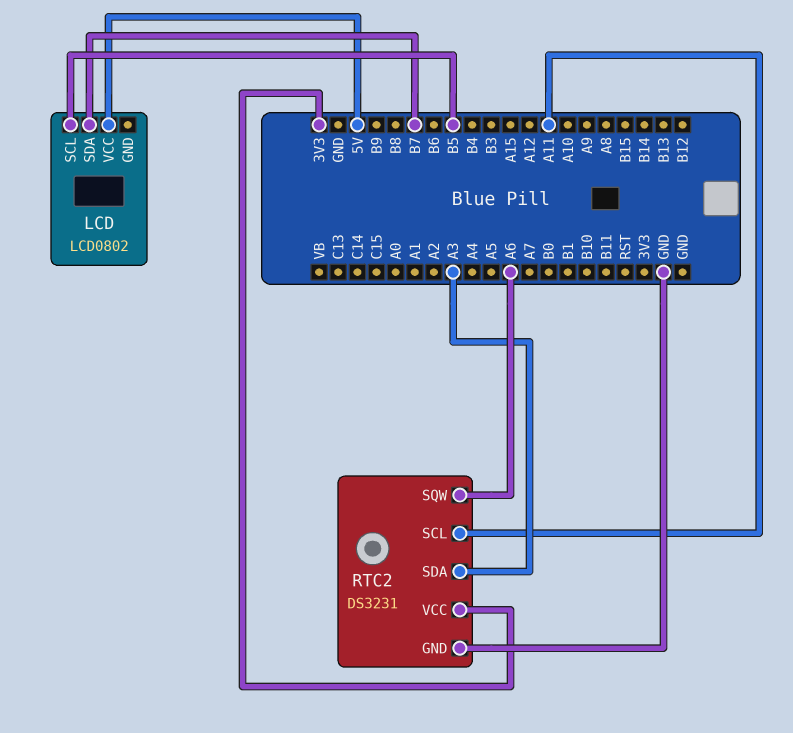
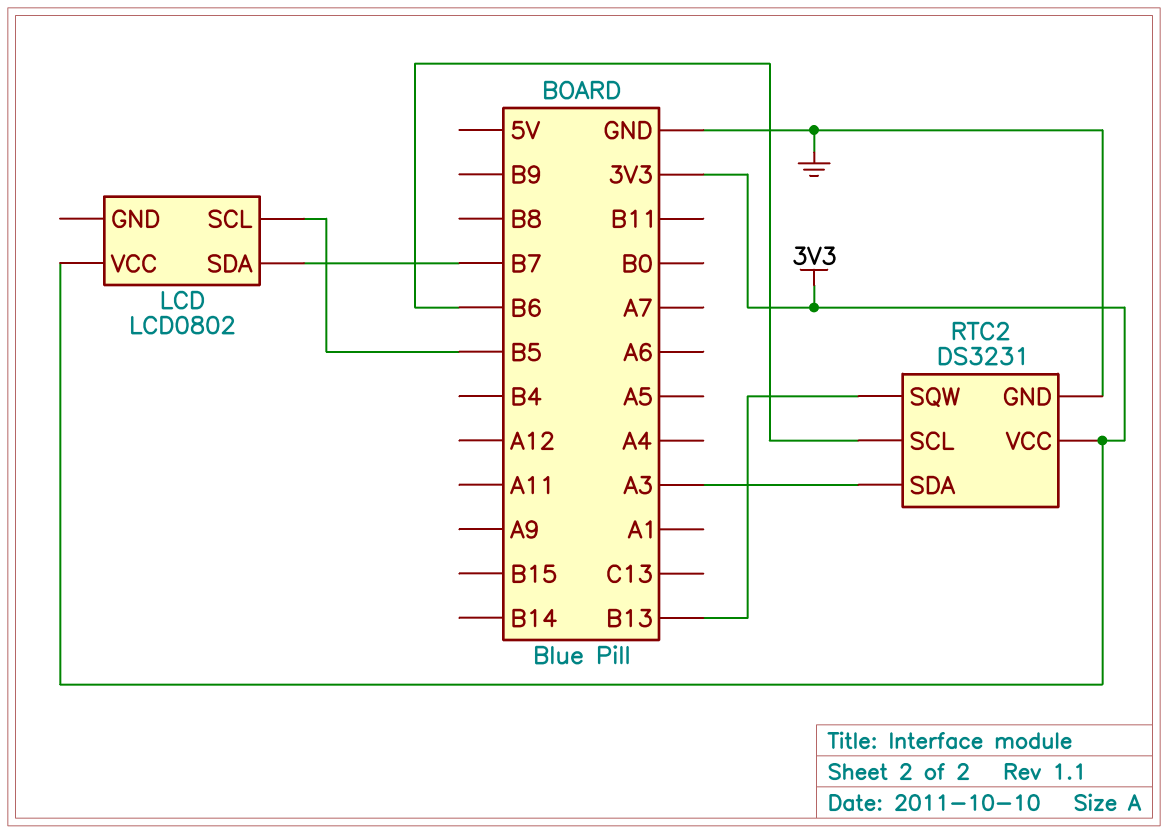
LCD pin VCC: 5V -> 3V3
RTC2 pin SCL: A11 -> B6
RTC2 pin SQW: A6 -> B13

